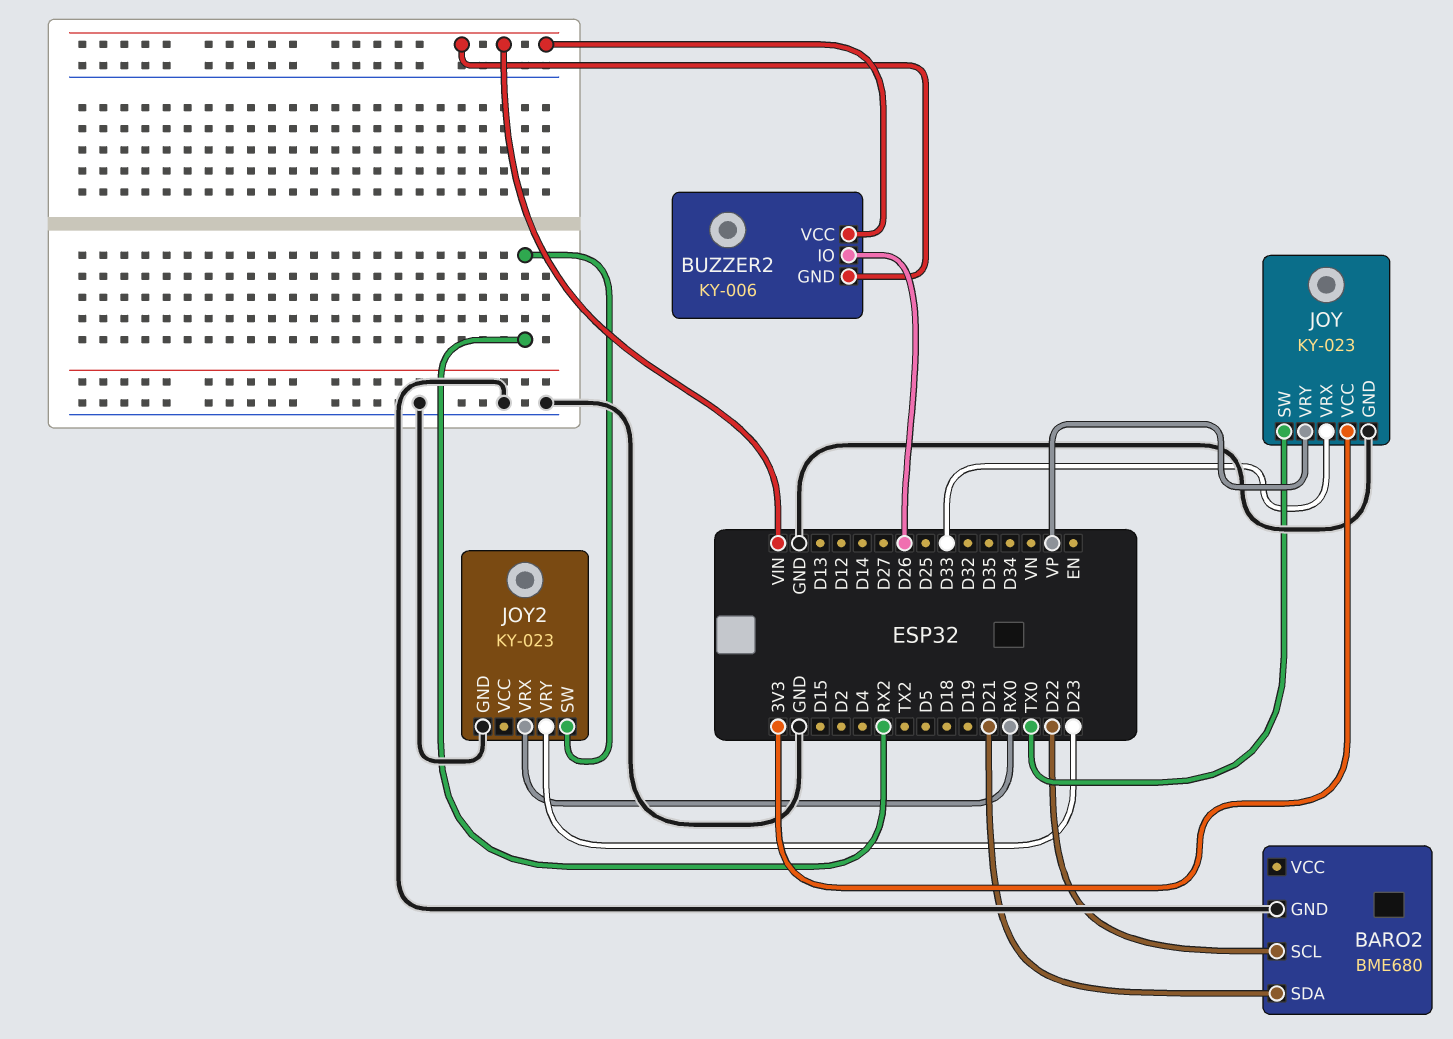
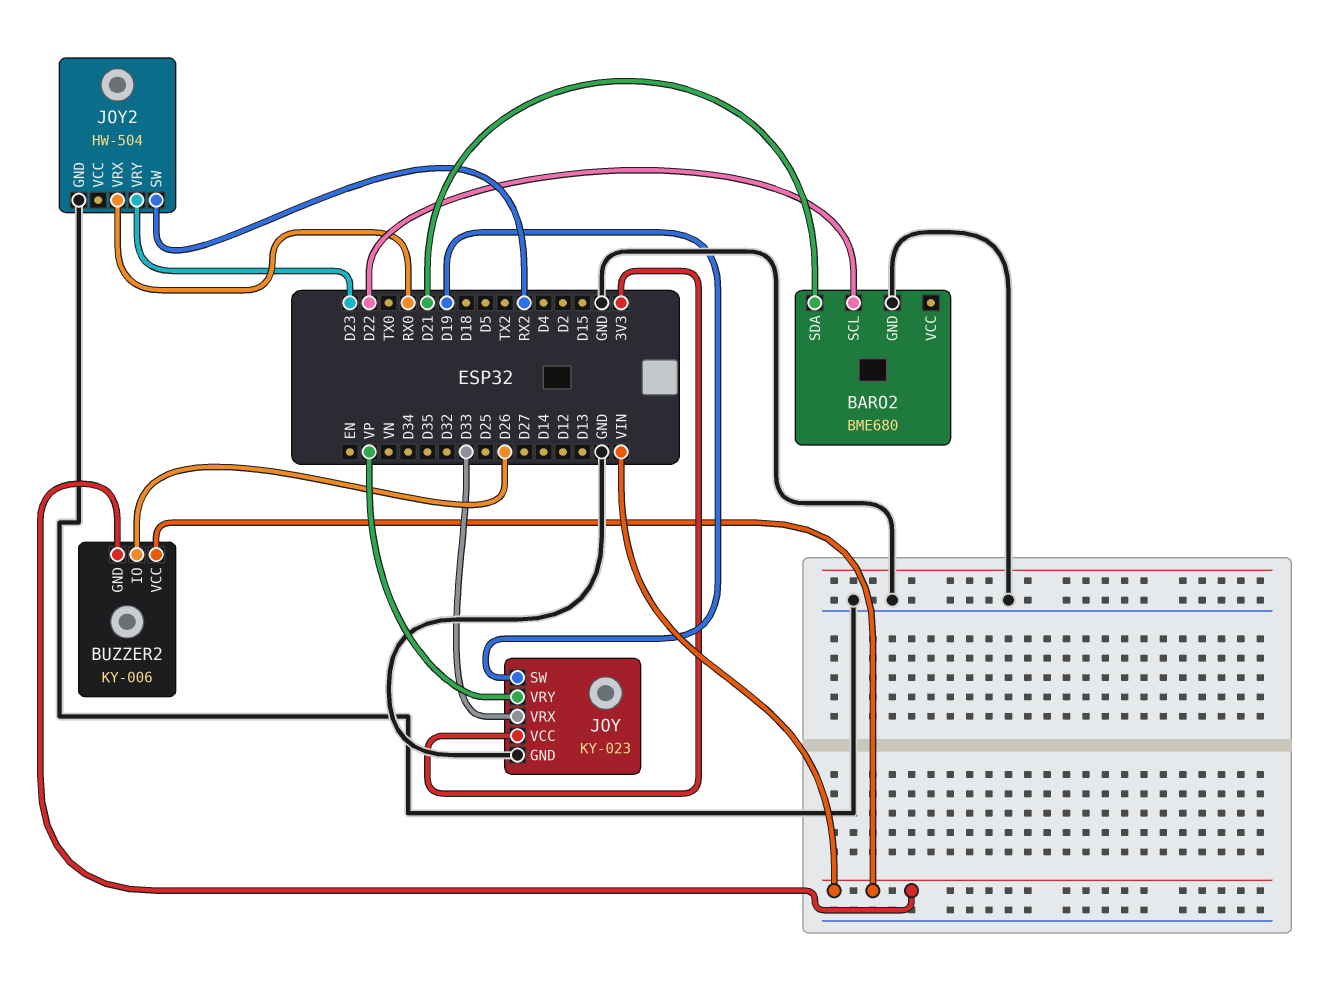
JOY pin SW: TX0 -> D19
JOY2: KY-023 -> HW-504

